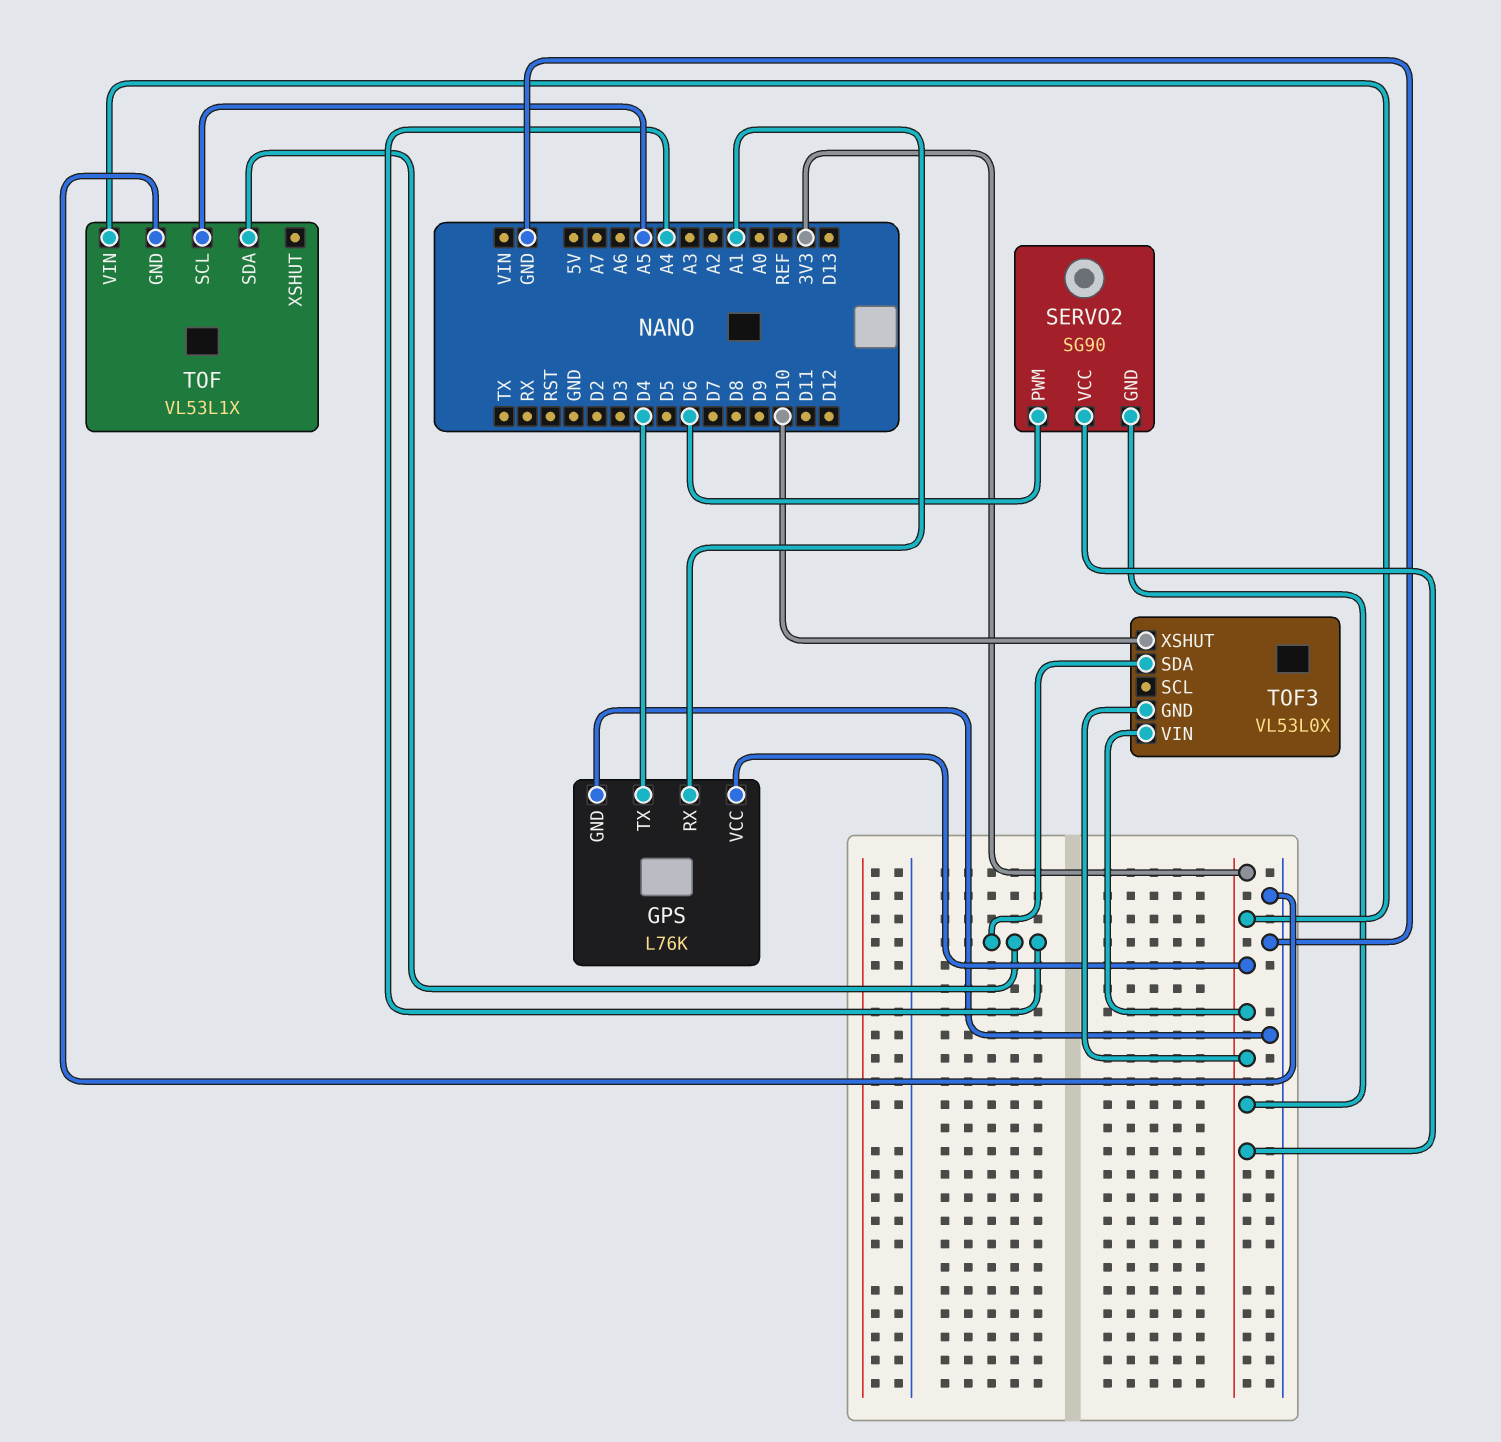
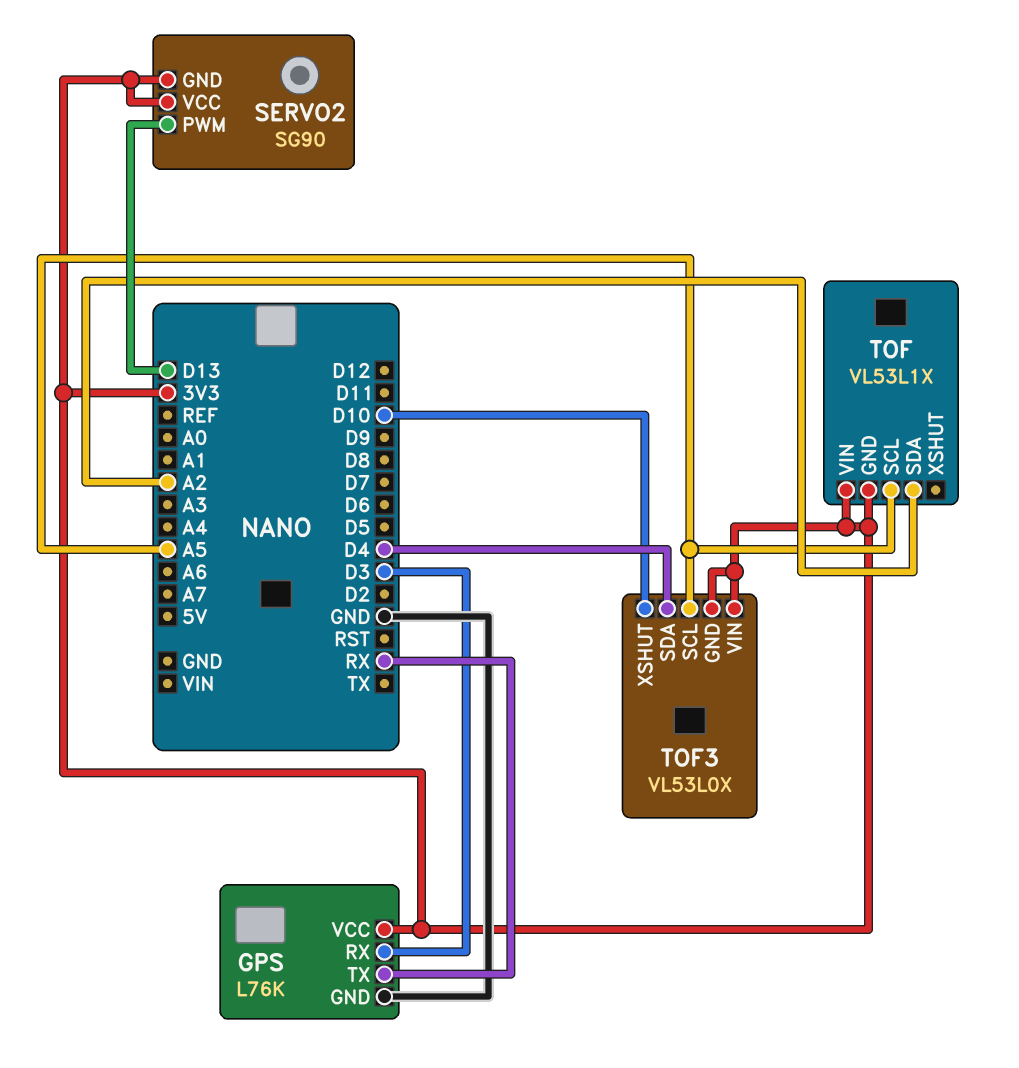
GPS pin RX: A1 -> D3
GPS pin TX: D4 -> RX
SERVO2 pin PWM: D6 -> D13
TOF pin GND: GND -> 3V3
TOF pin SDA: A4 -> A2
TOF3 pin SCL: none -> A5
TOF3 pin SDA: A4 -> D4

